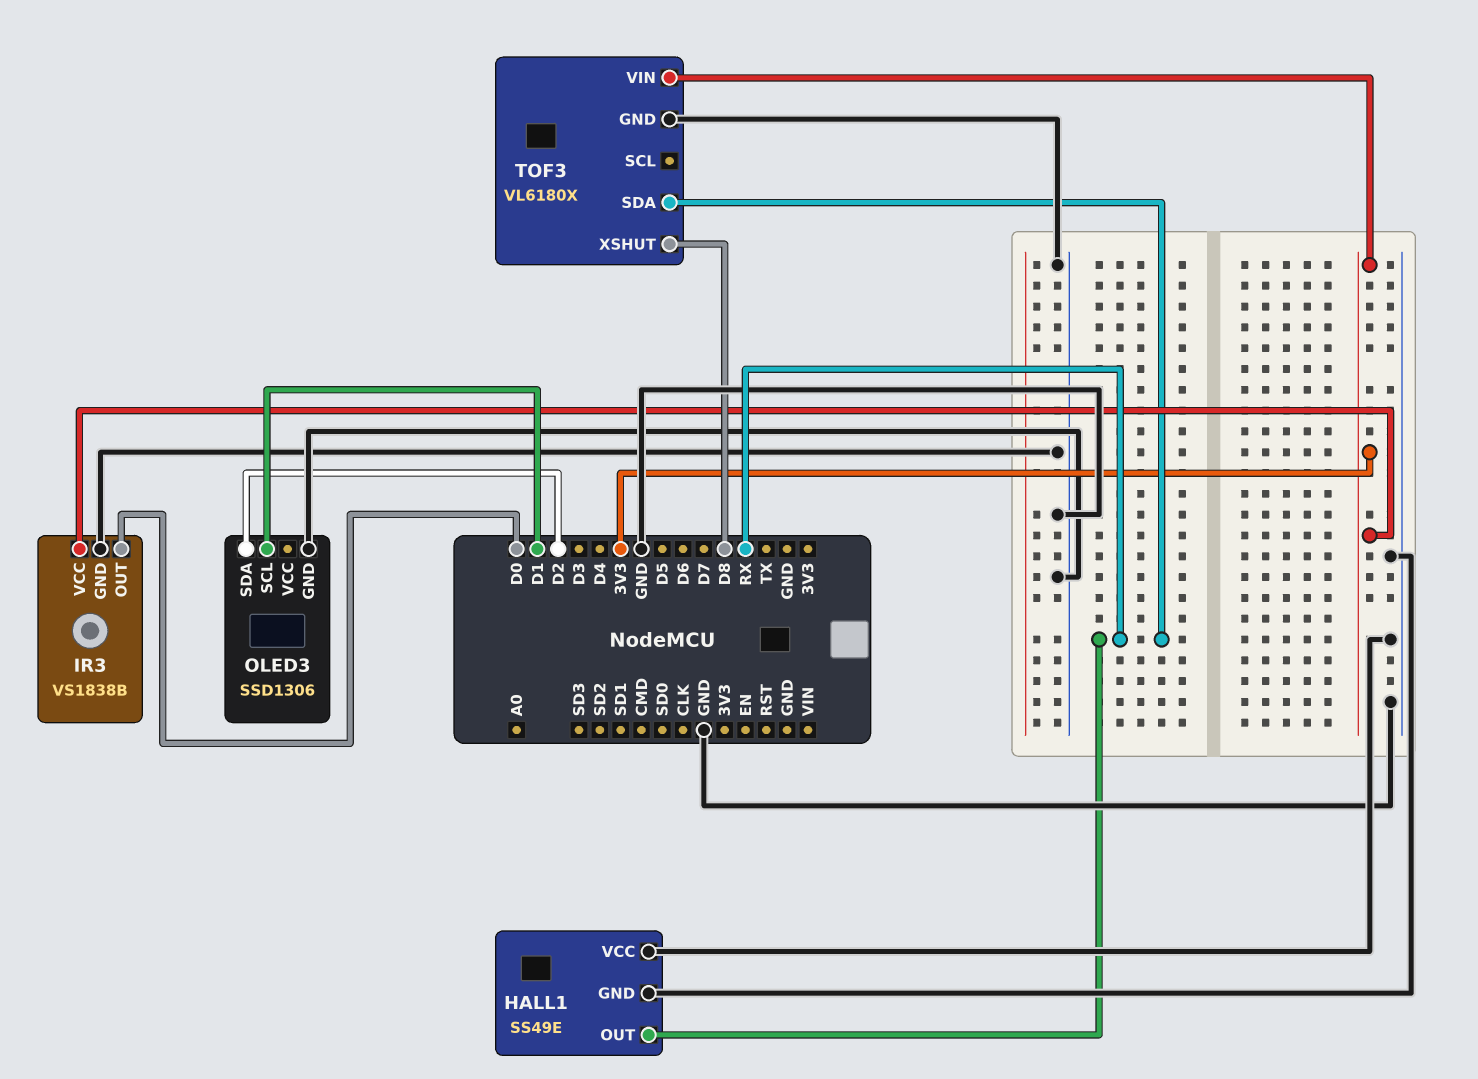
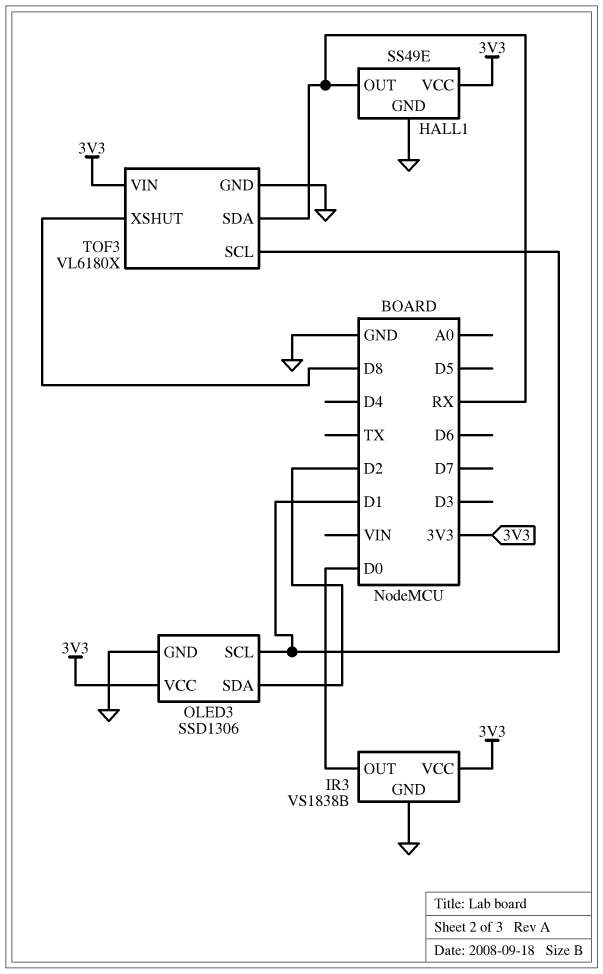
HALL1 pin VCC: GND -> 3V3
OLED3 pin VCC: none -> 3V3
TOF3 pin SCL: none -> D1

